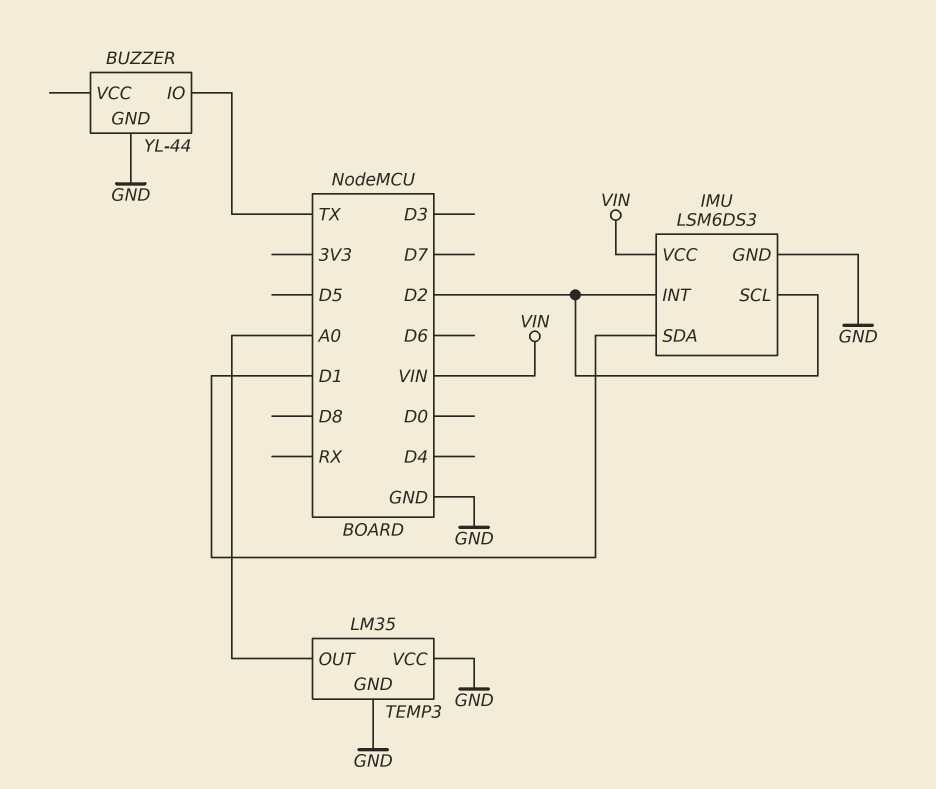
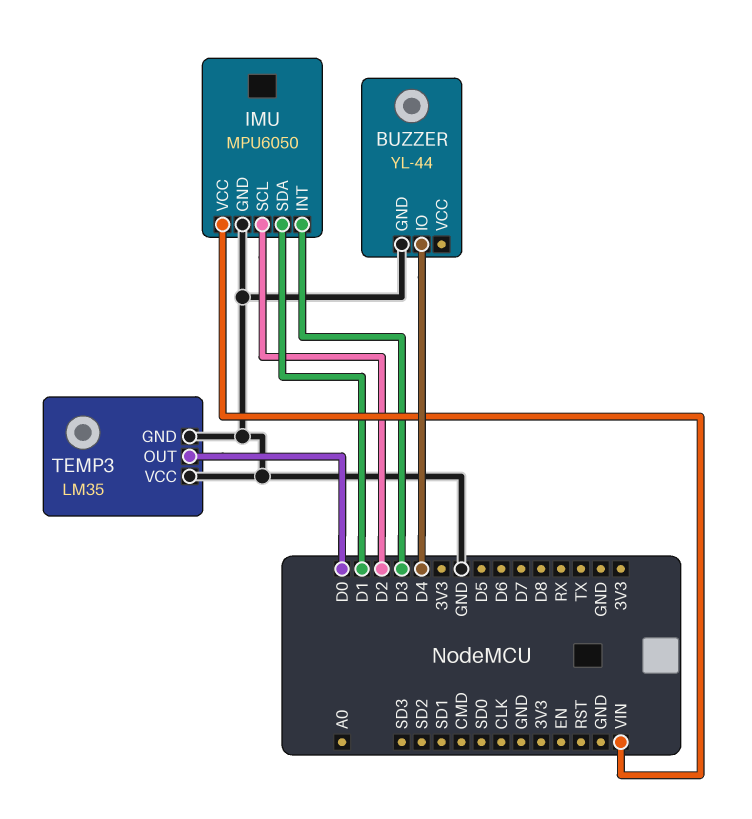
BUZZER pin IO: TX -> D4
IMU: LSM6DS3 -> MPU6050
IMU pin INT: D2 -> D3
TEMP3 pin OUT: A0 -> D0

